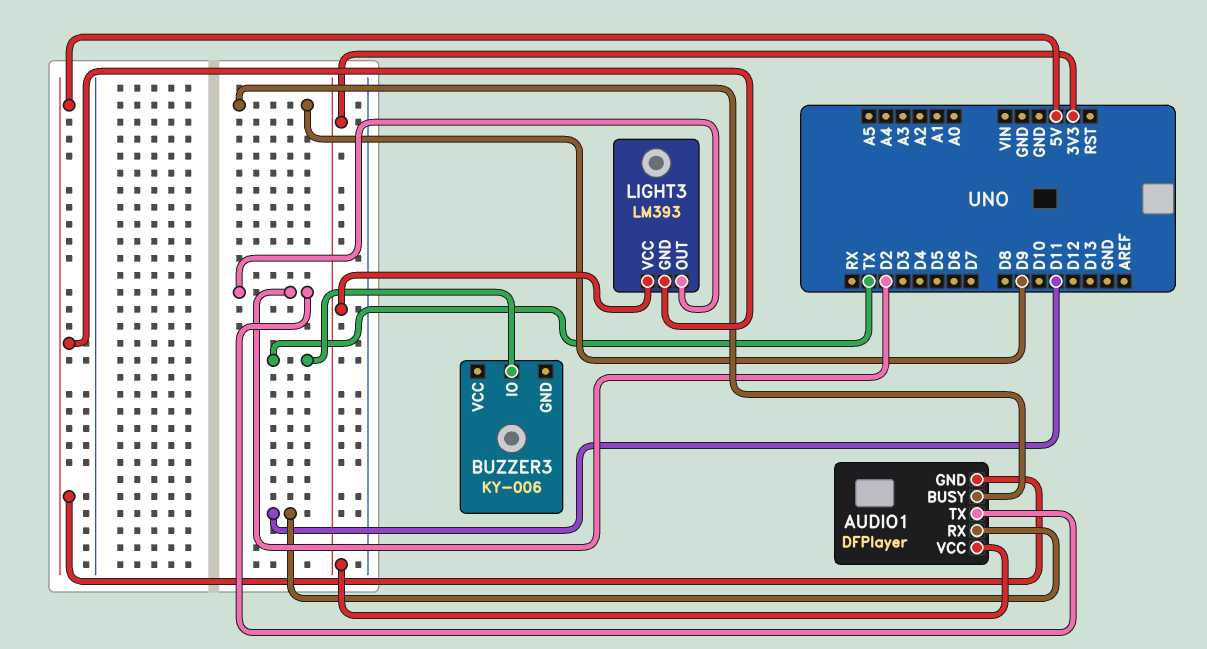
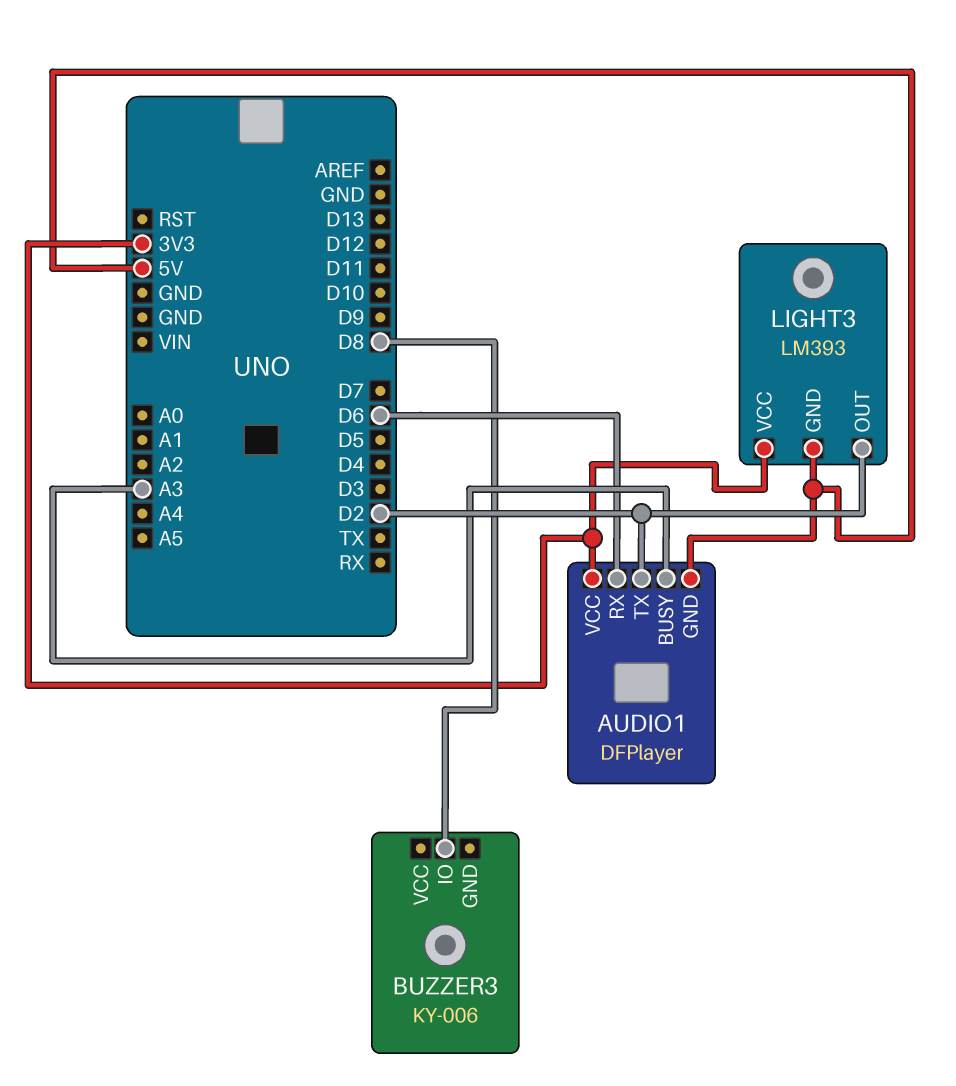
AUDIO1 pin BUSY: D9 -> A3
AUDIO1 pin RX: D11 -> D6
BUZZER3 pin IO: TX -> D8

